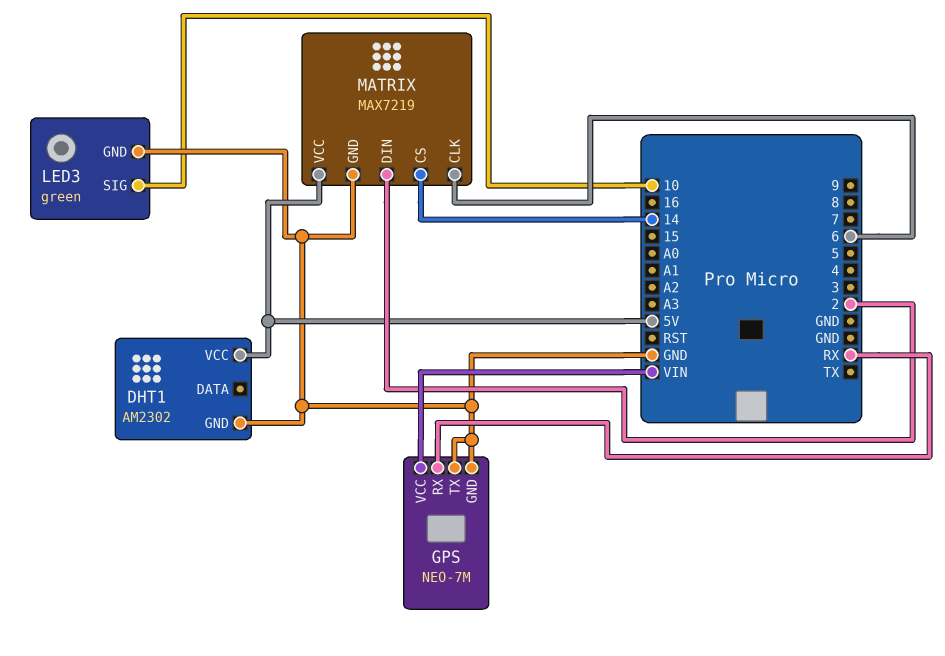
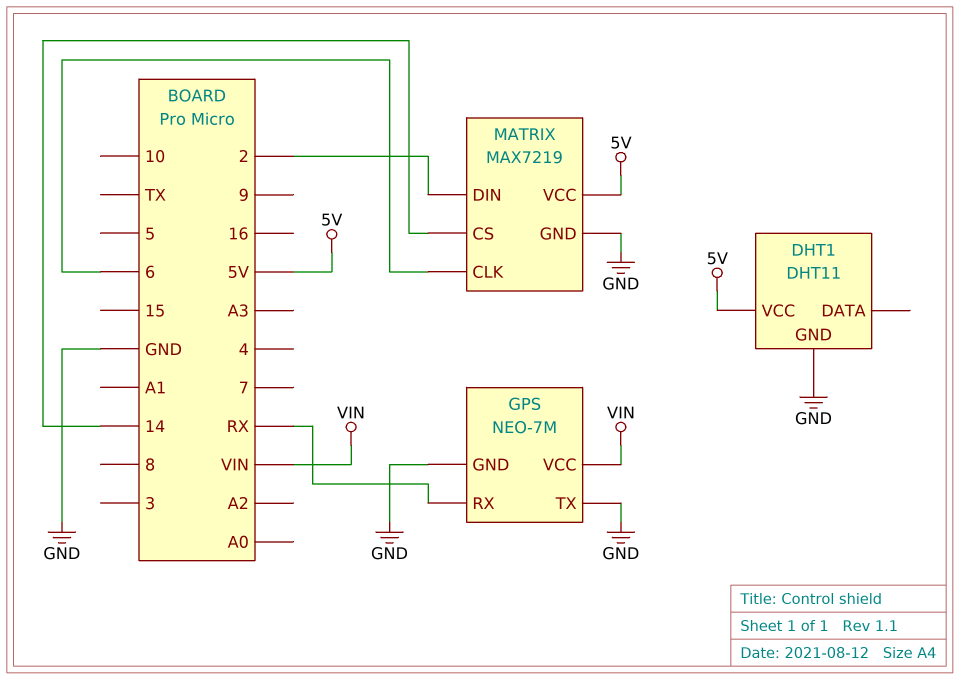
DHT1: AM2302 -> DHT11
LED3: green -> none
LED3 pin GND: GND -> none
LED3 pin SIG: 10 -> none

